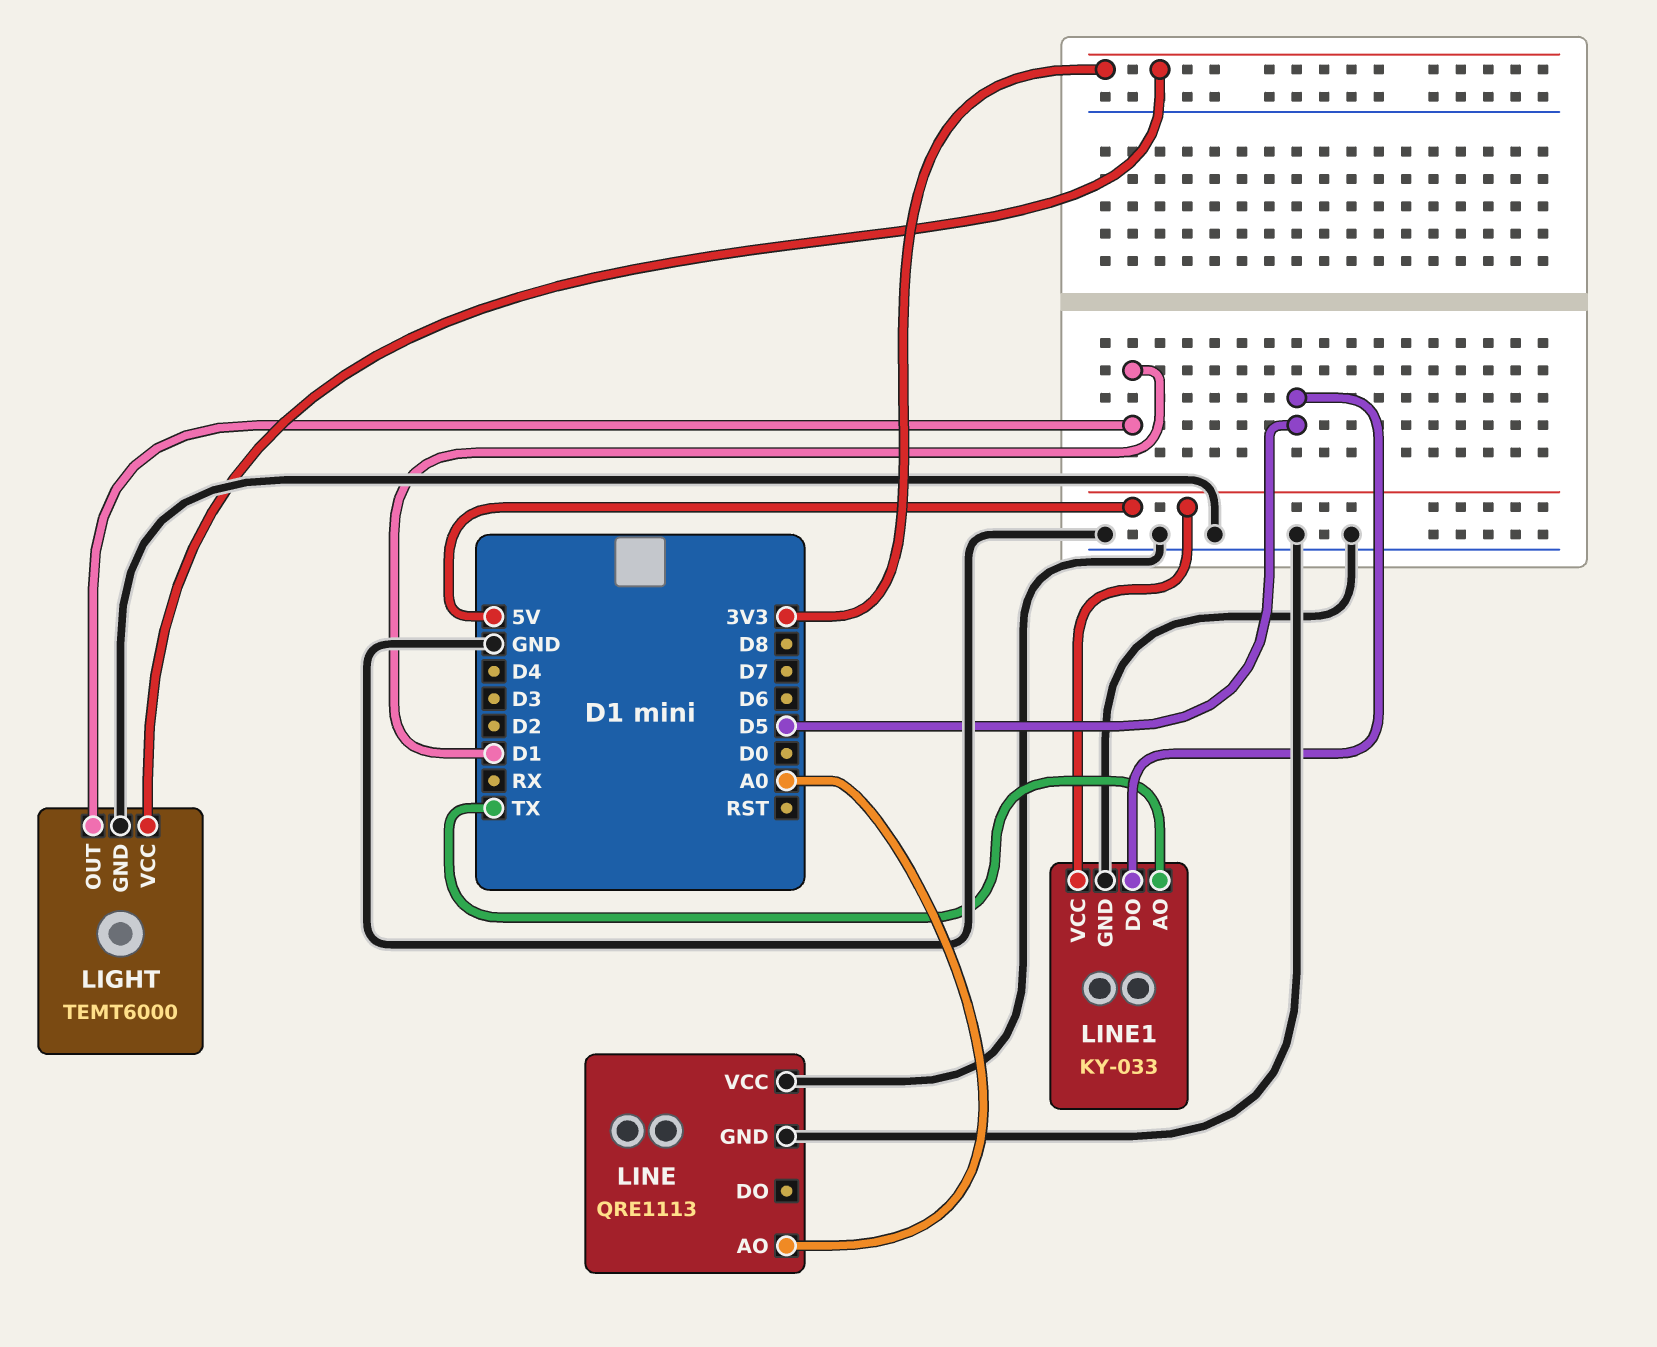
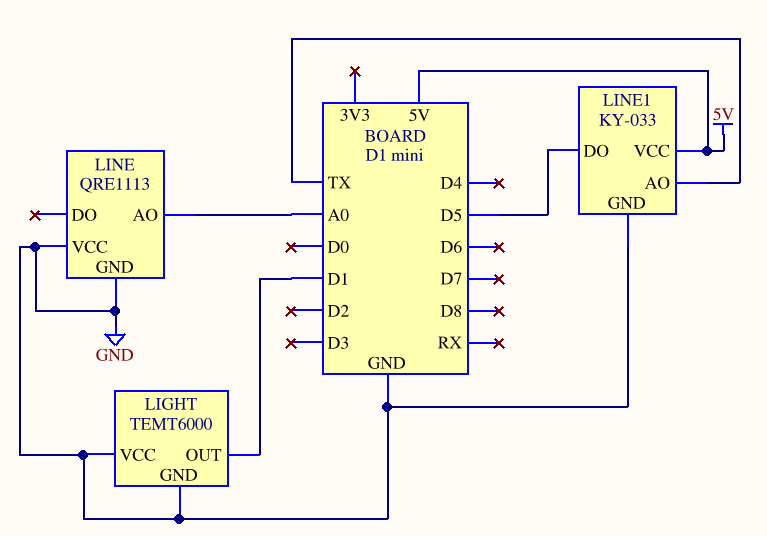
LIGHT pin VCC: 3V3 -> GND

